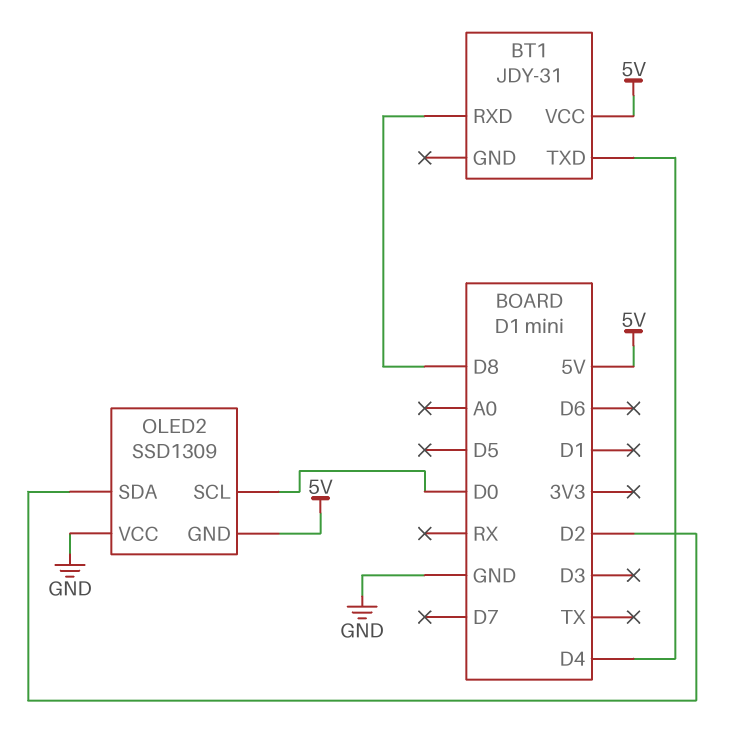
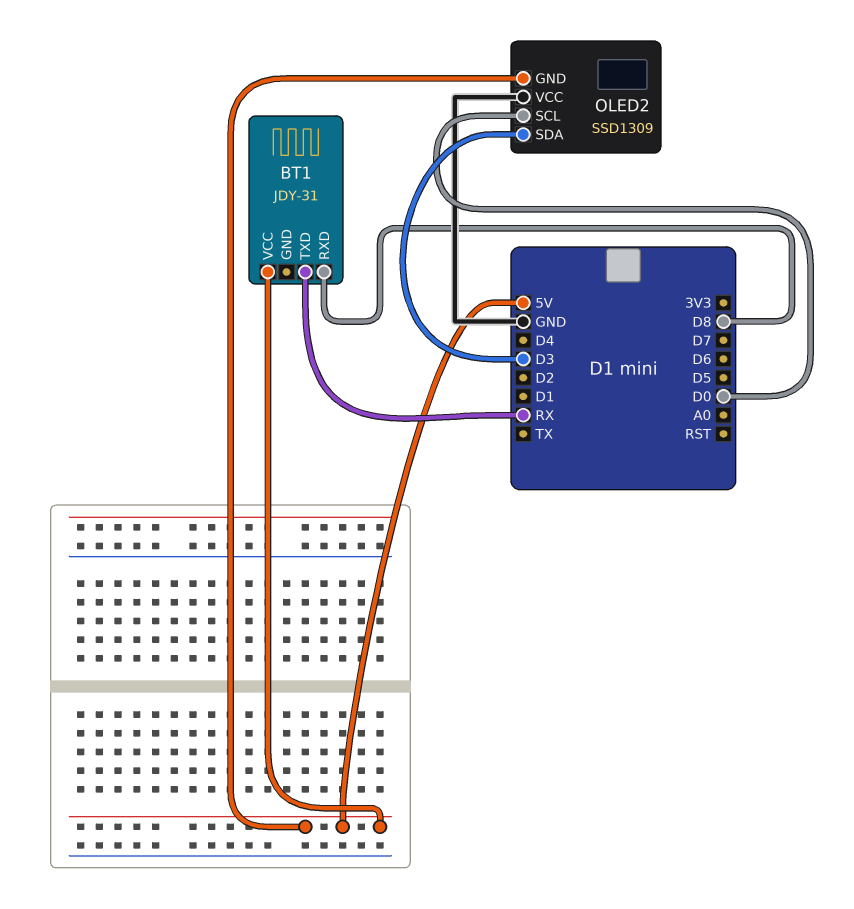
BT1 pin TXD: D4 -> RX
OLED2 pin SDA: D2 -> D3

